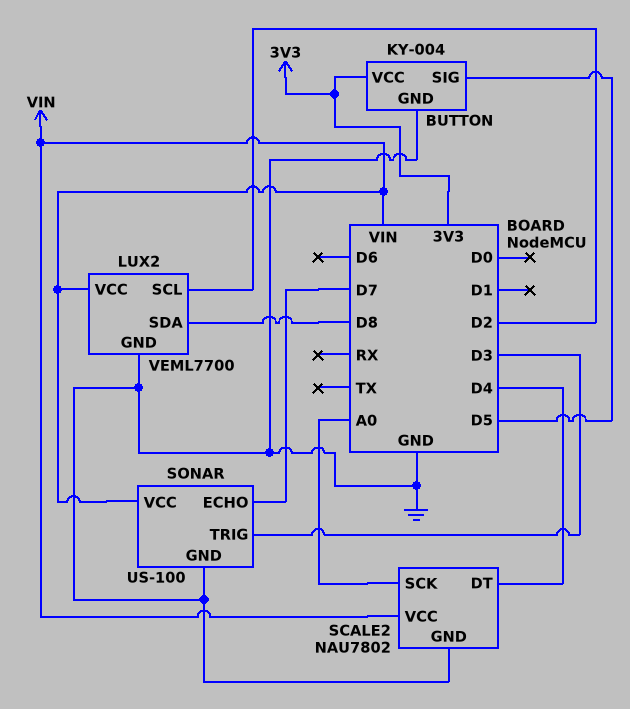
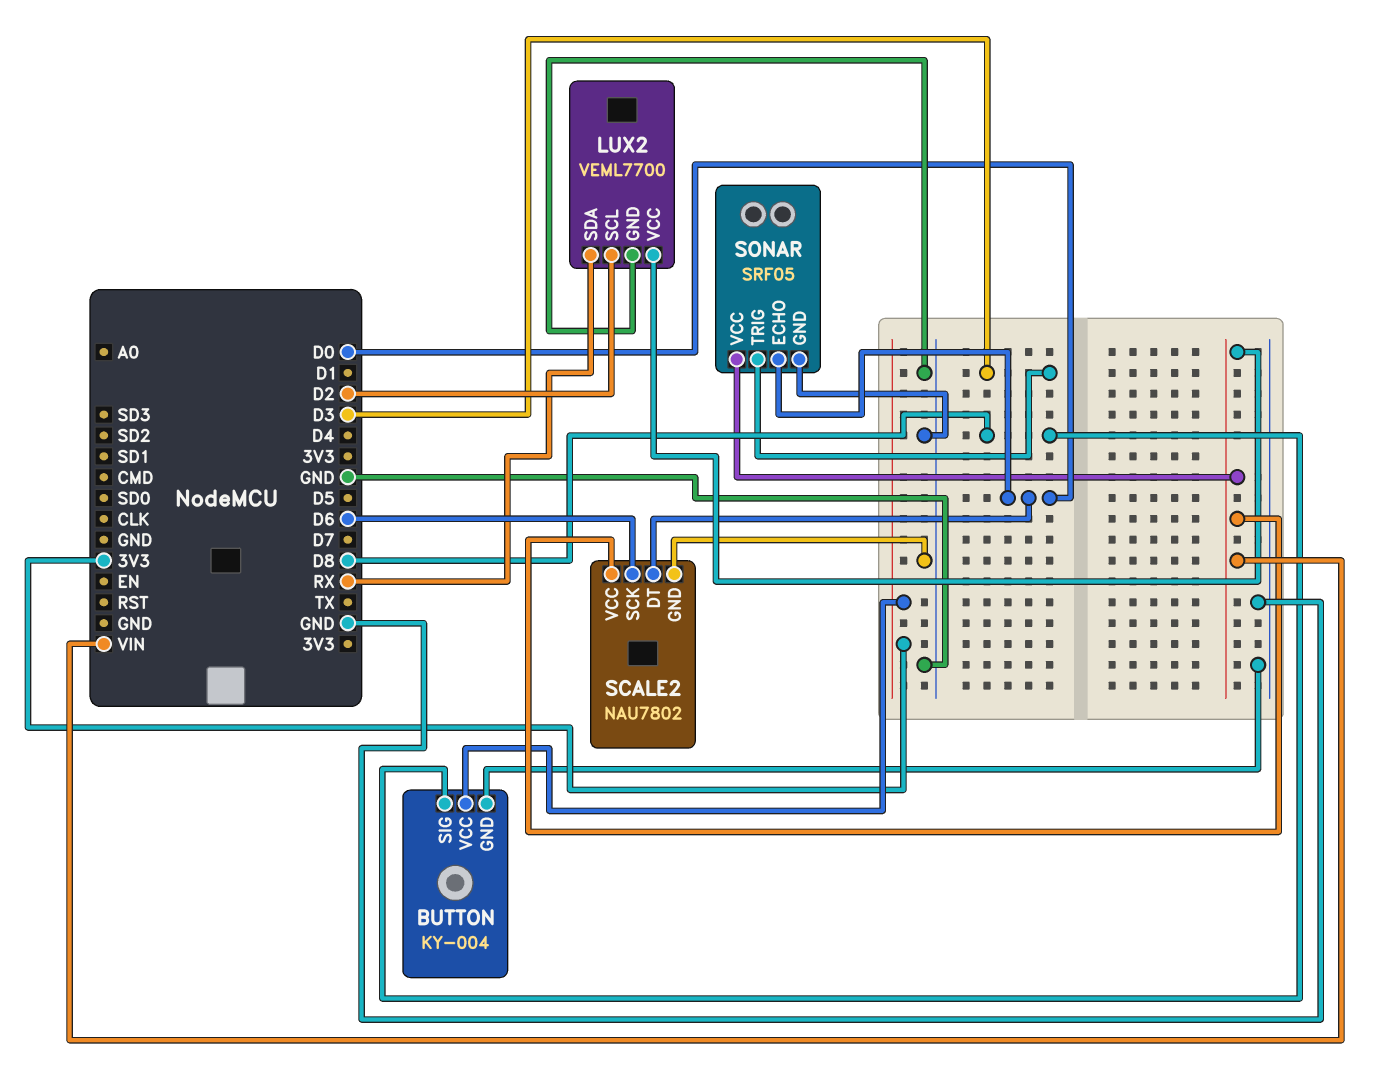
BUTTON pin SIG: D5 -> D8
LUX2 pin SDA: D8 -> RX
SCALE2 pin DT: D4 -> D0
SCALE2 pin SCK: A0 -> D6
SONAR: US-100 -> SRF05
SONAR pin ECHO: D7 -> D0

